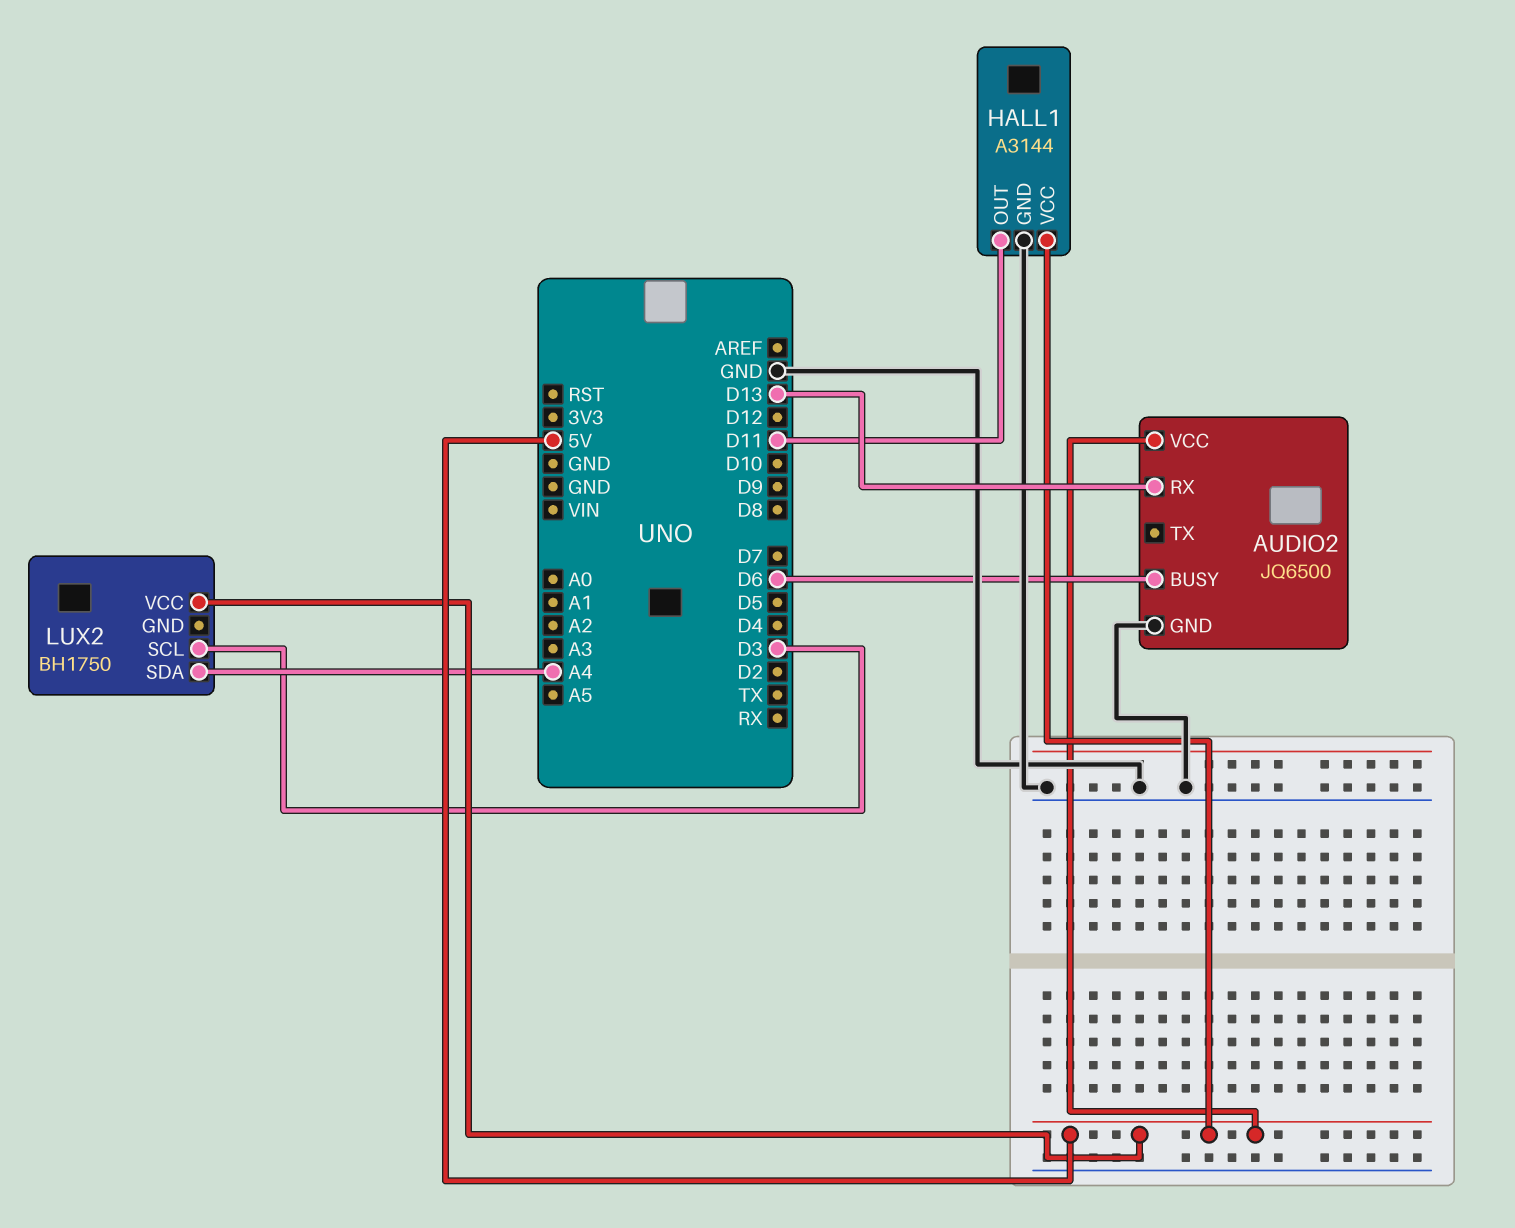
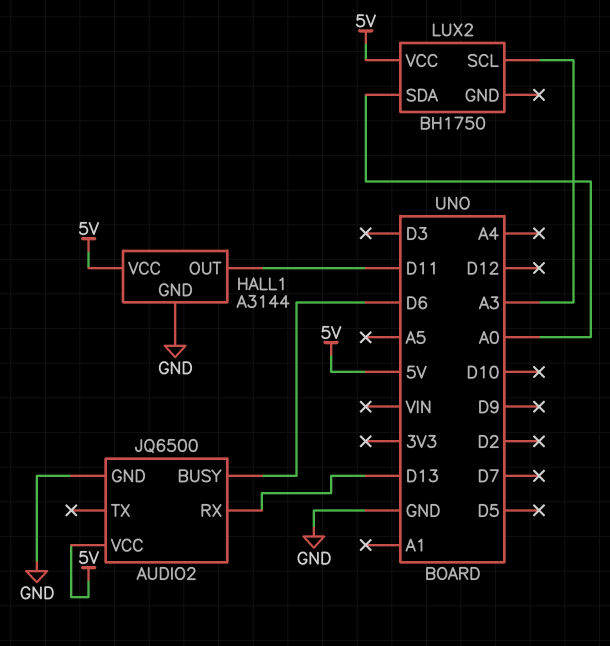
LUX2 pin SCL: D3 -> A3
LUX2 pin SDA: A4 -> A0

